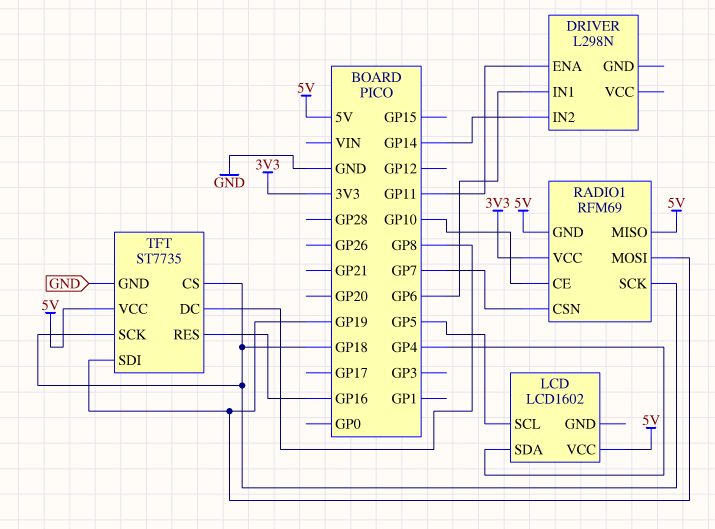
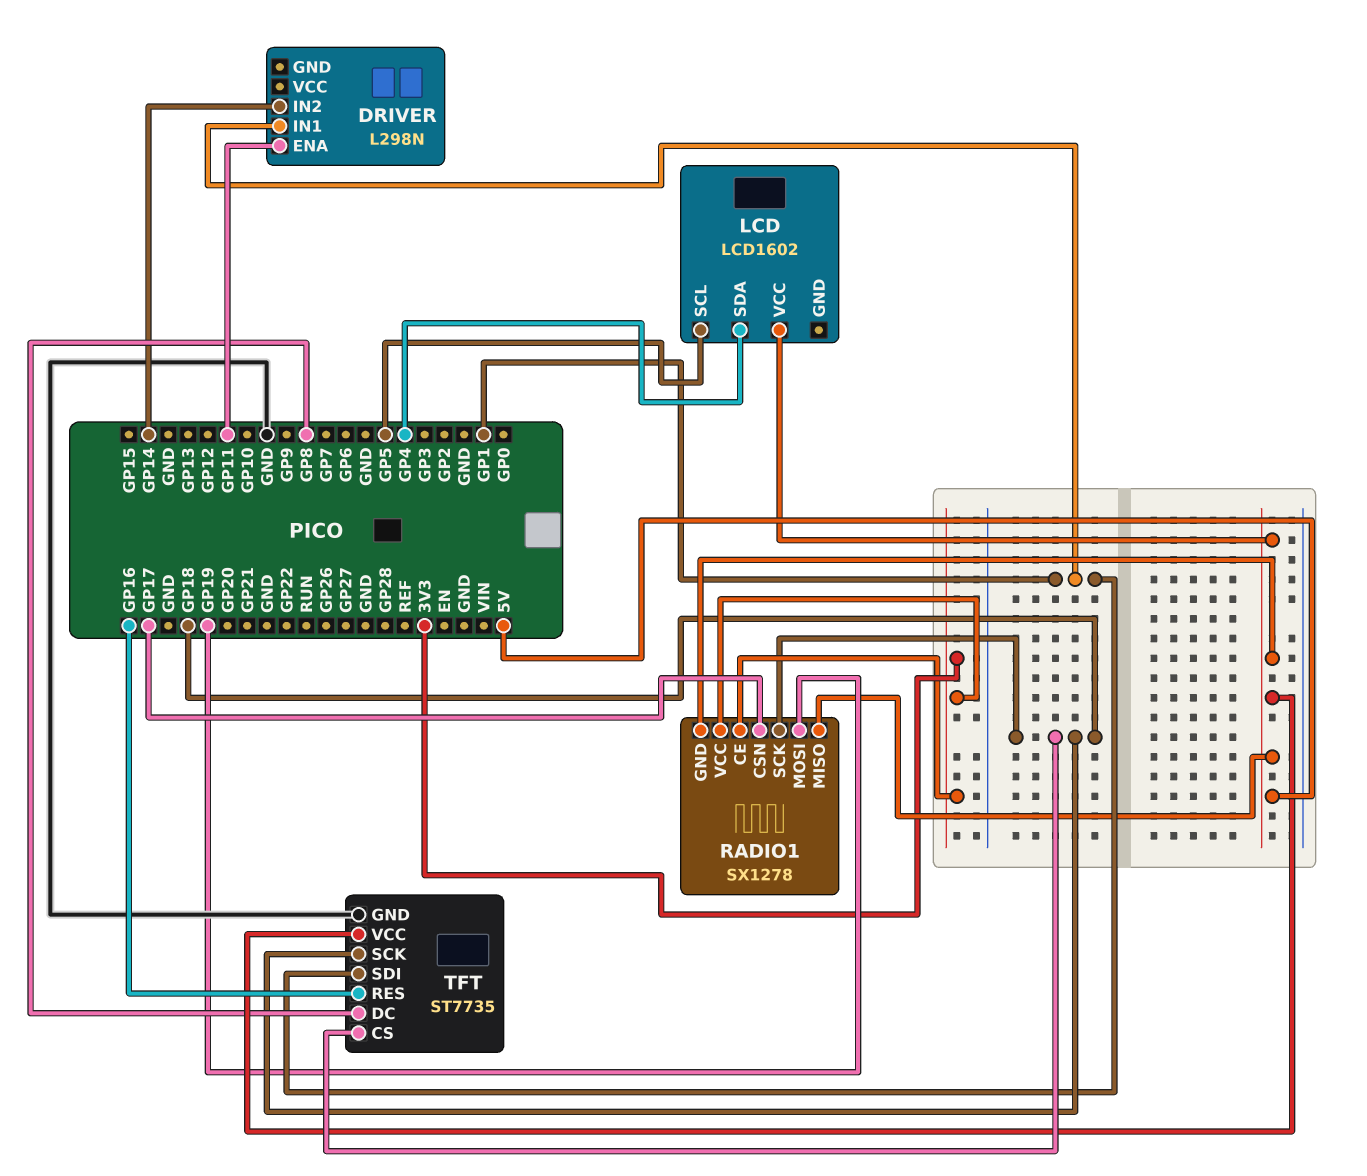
DRIVER pin IN1: GP6 -> GP1
RADIO1: RFM69 -> SX1278
RADIO1 pin CE: GP10 -> 3V3
RADIO1 pin CSN: GP7 -> GP17
TFT pin SDI: GP19 -> GP1

